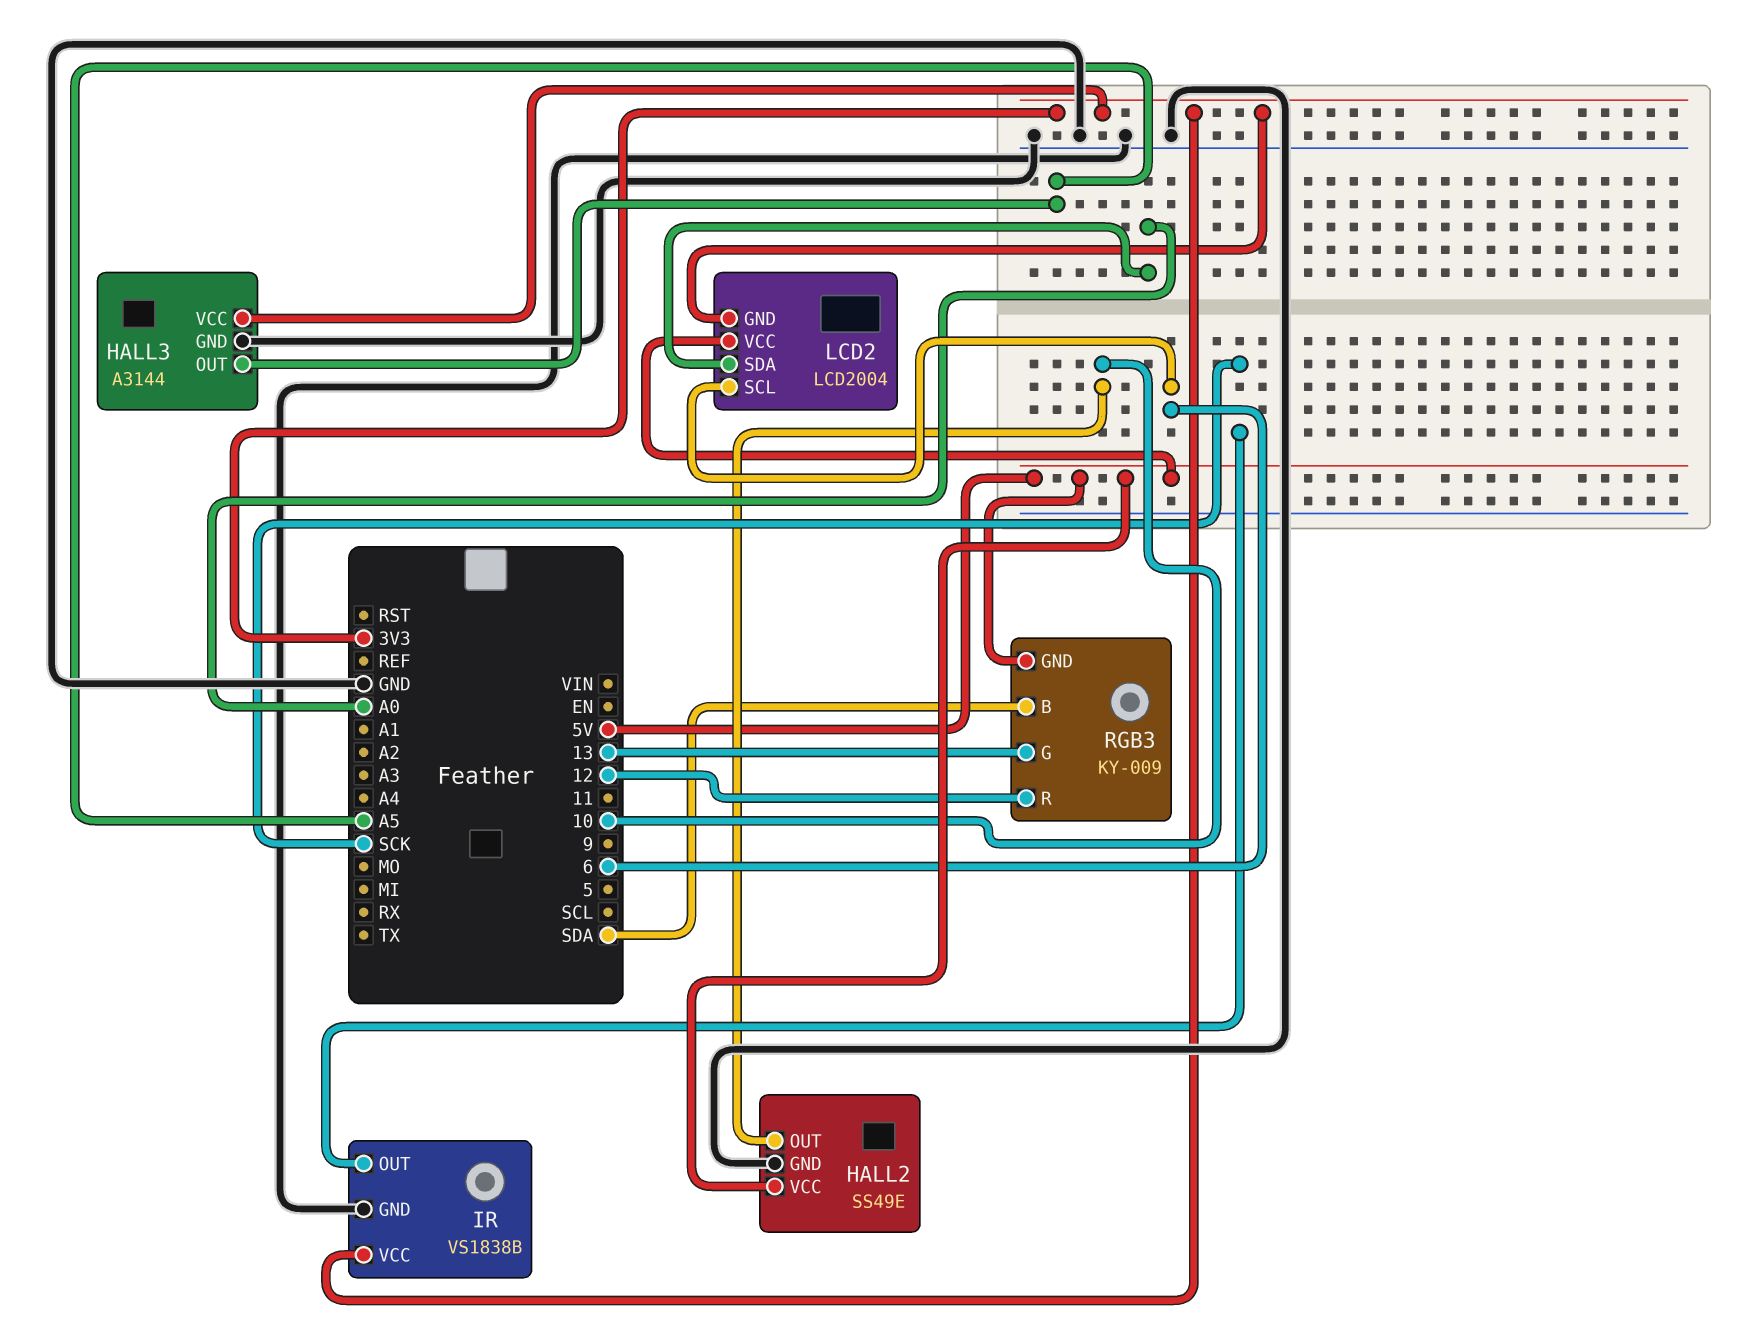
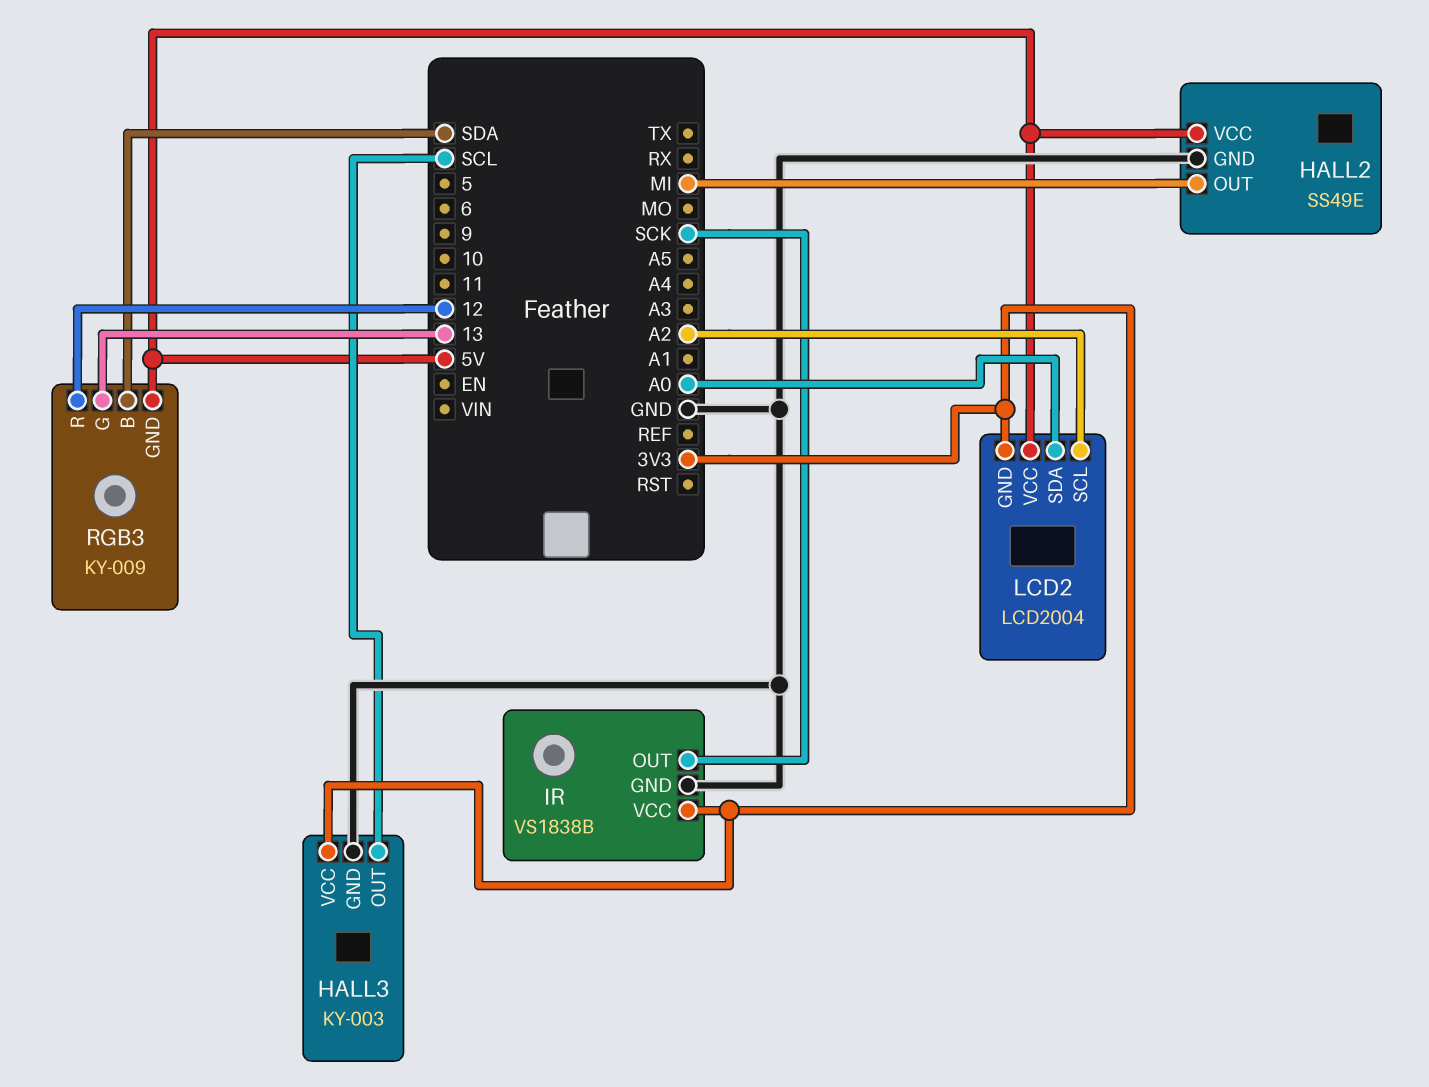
HALL2 pin OUT: 10 -> MI
HALL3: A3144 -> KY-003
HALL3 pin OUT: A5 -> SCL
LCD2 pin SCL: 6 -> A2

